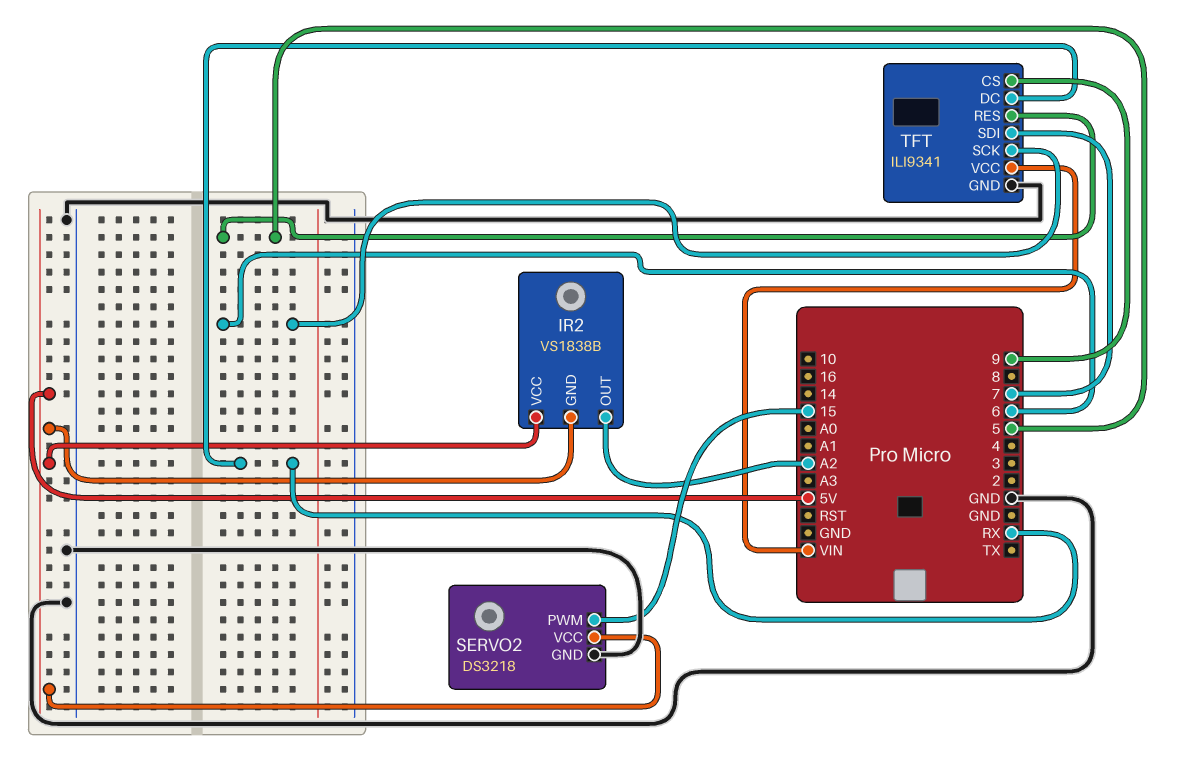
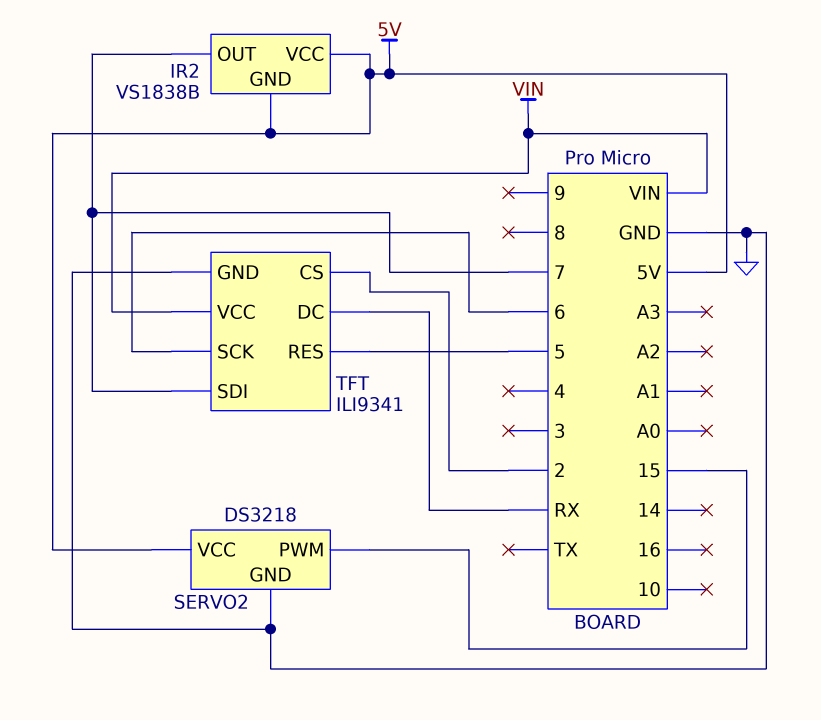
IR2 pin OUT: A2 -> 7
TFT pin CS: 9 -> 2

